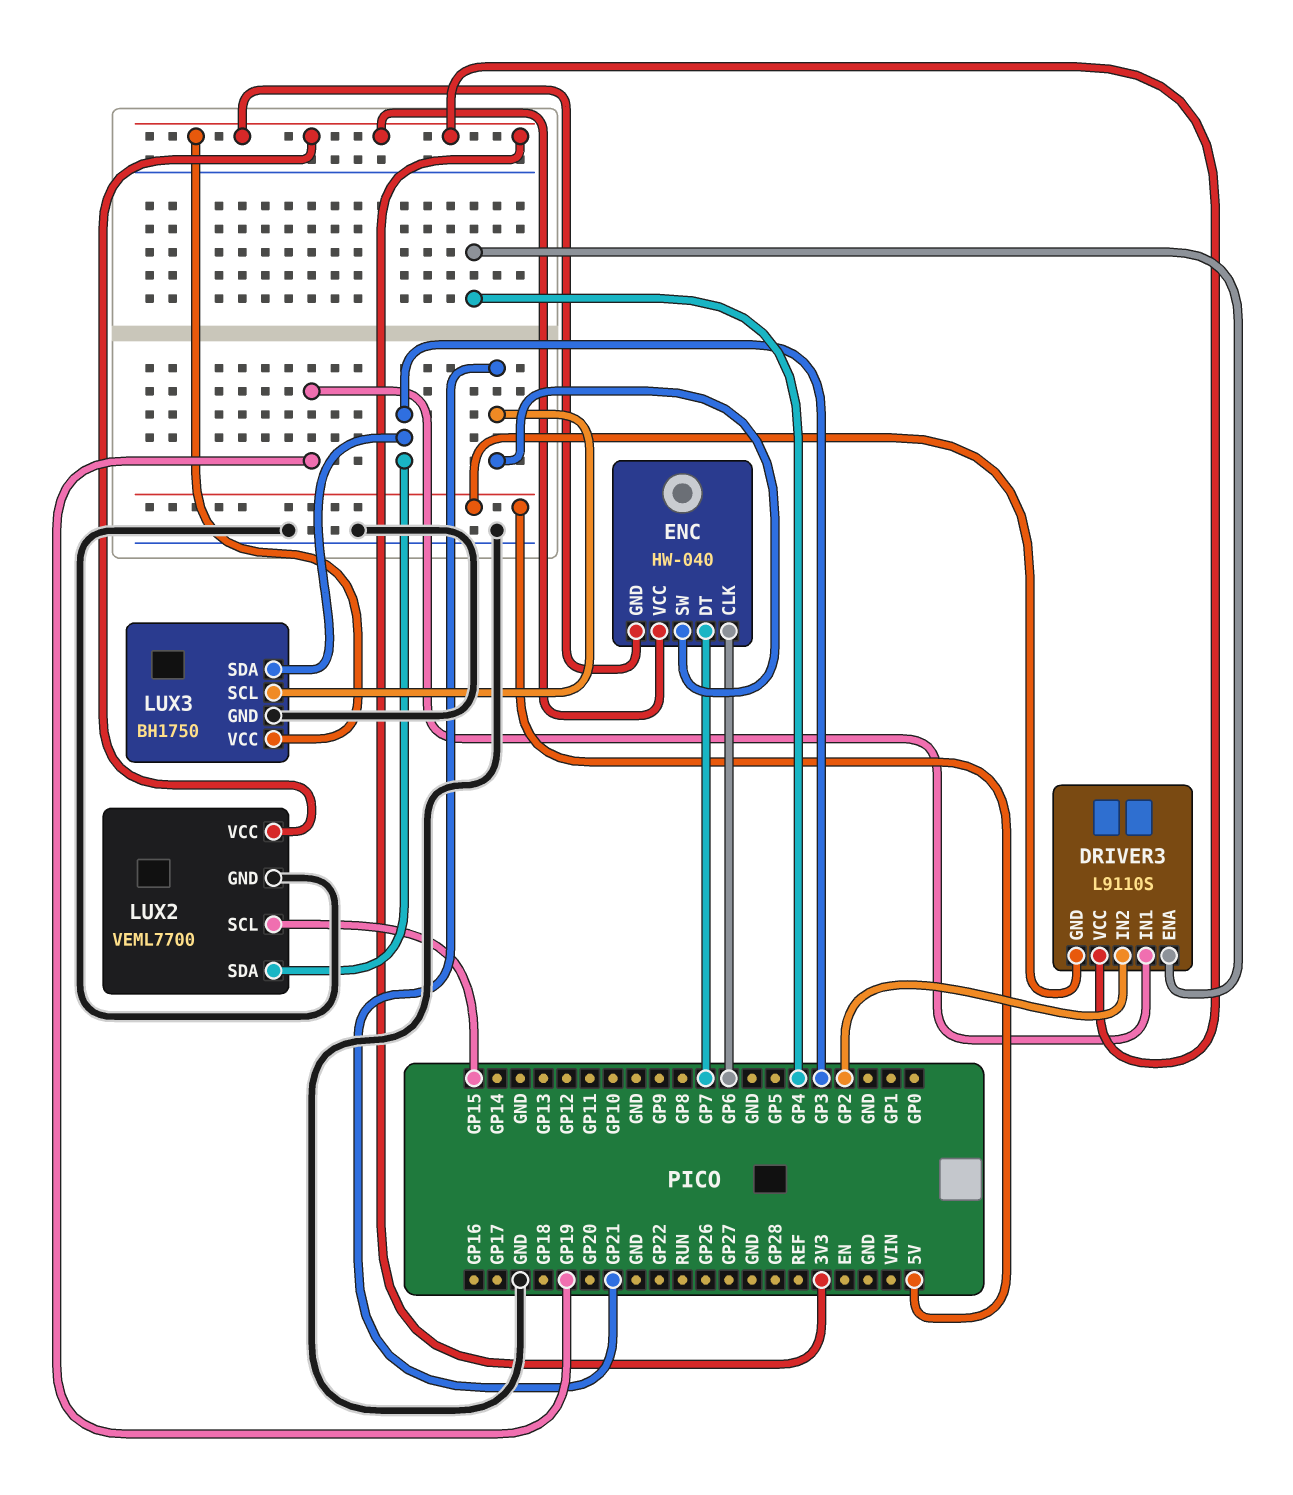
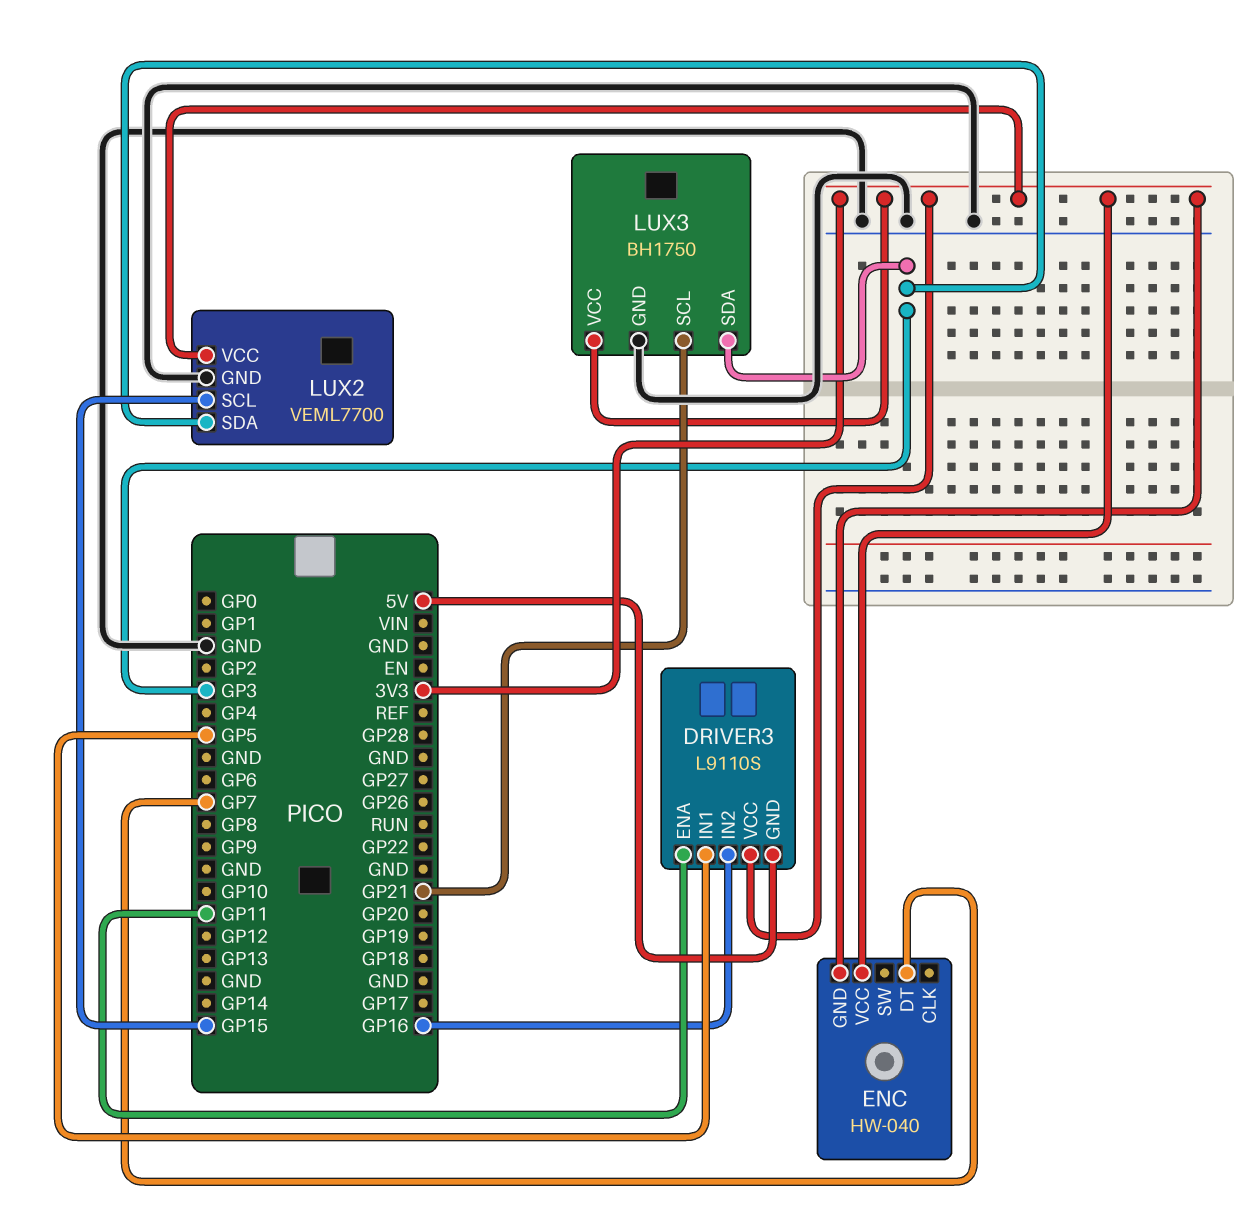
DRIVER3 pin ENA: GP4 -> GP11
DRIVER3 pin IN1: GP19 -> GP5
DRIVER3 pin IN2: GP2 -> GP16
ENC pin CLK: GP6 -> none
ENC pin SW: GP21 -> none

